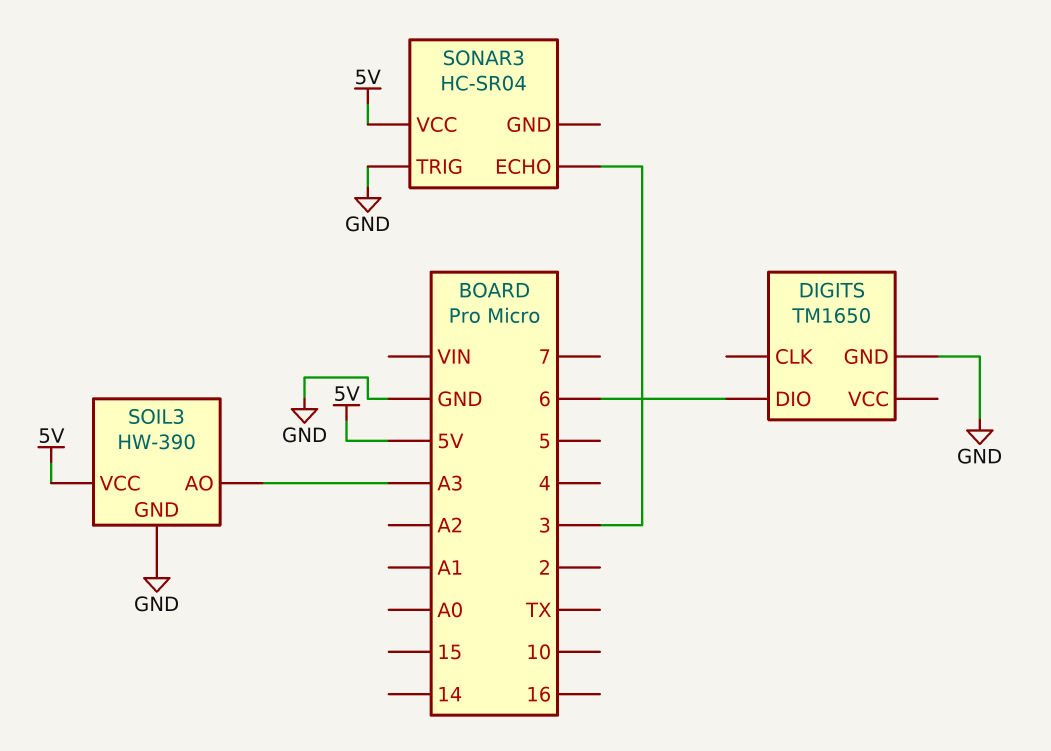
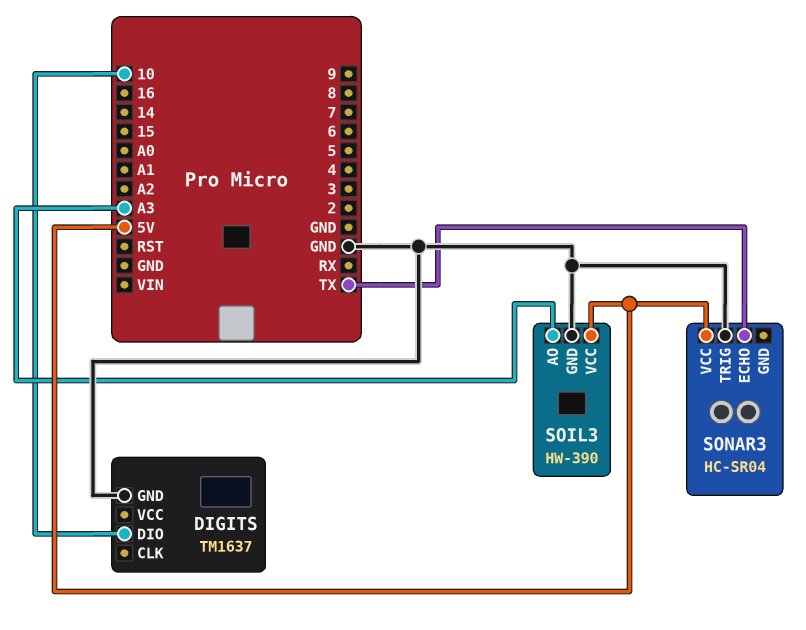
DIGITS: TM1650 -> TM1637
DIGITS pin DIO: 6 -> 10
SONAR3 pin ECHO: 3 -> TX

